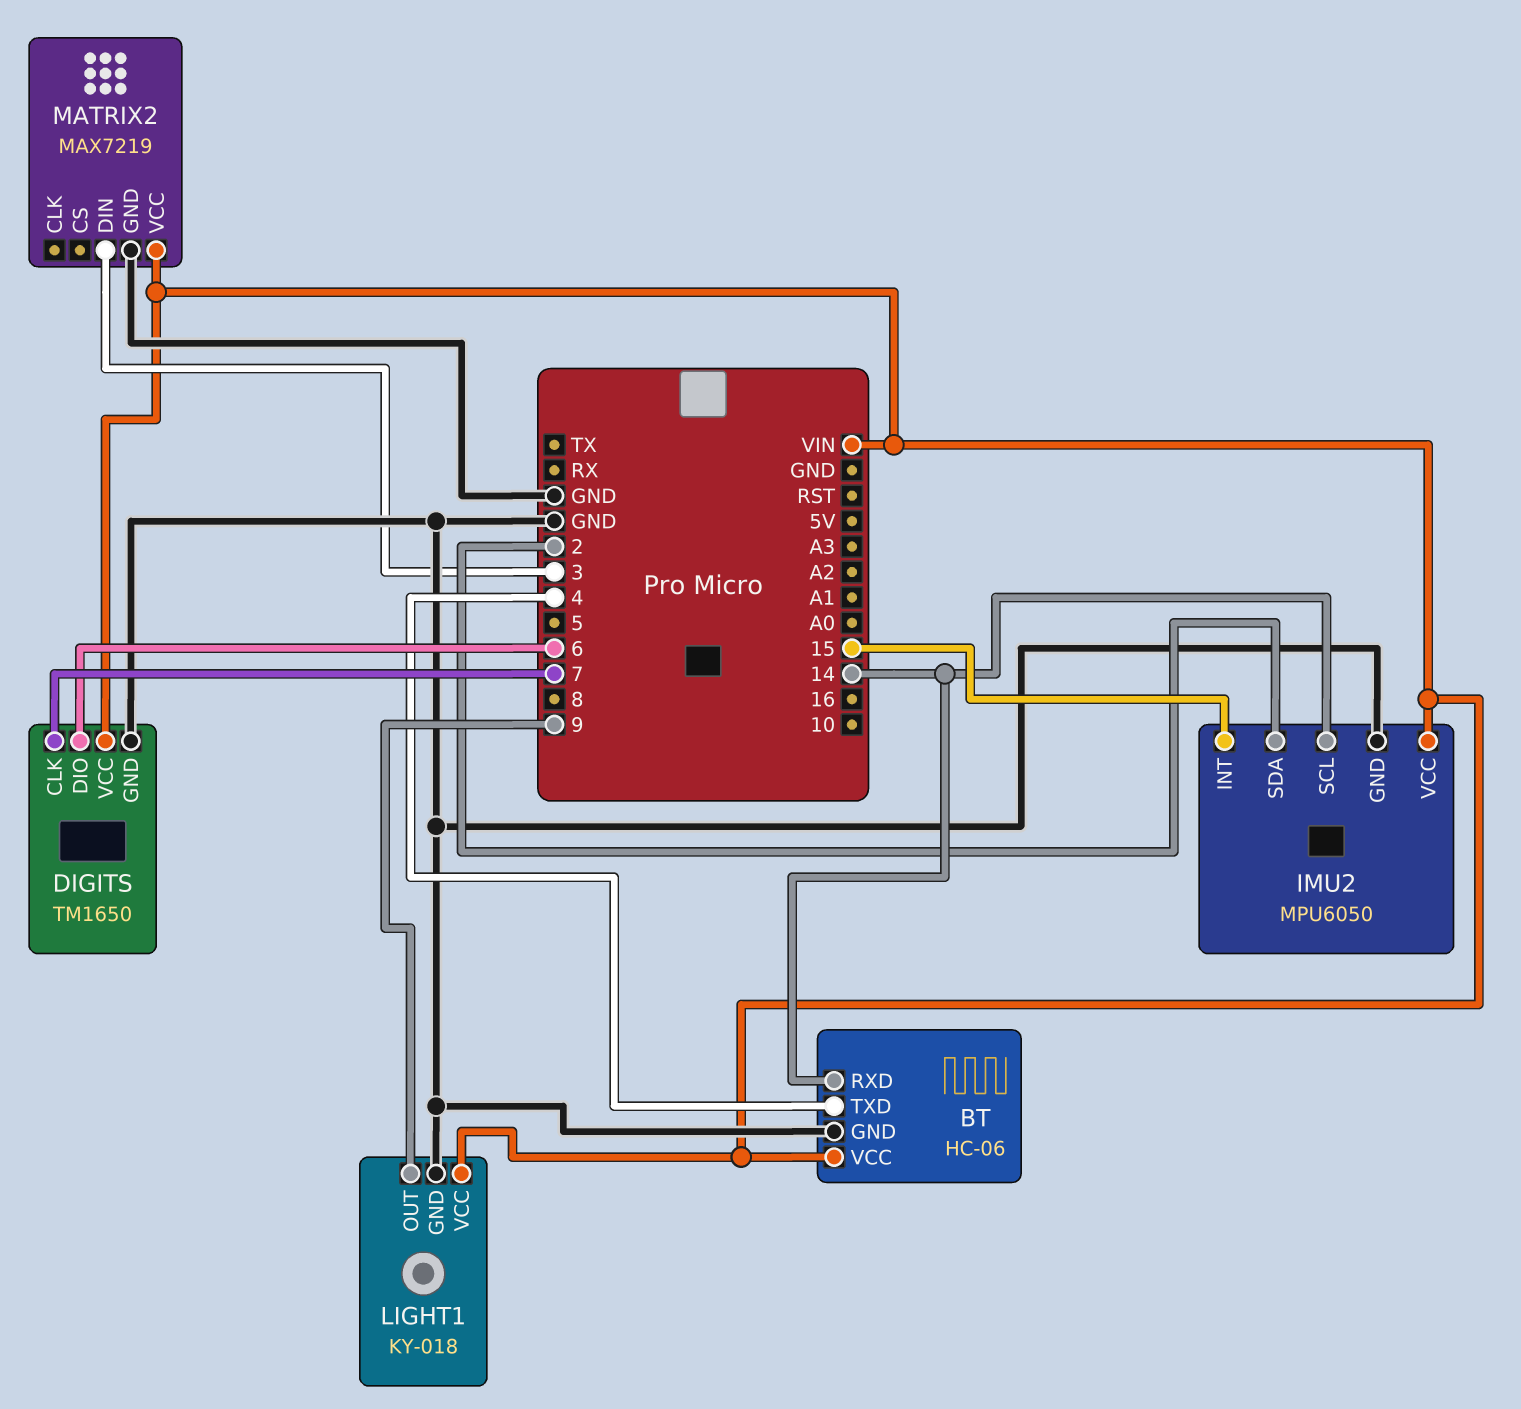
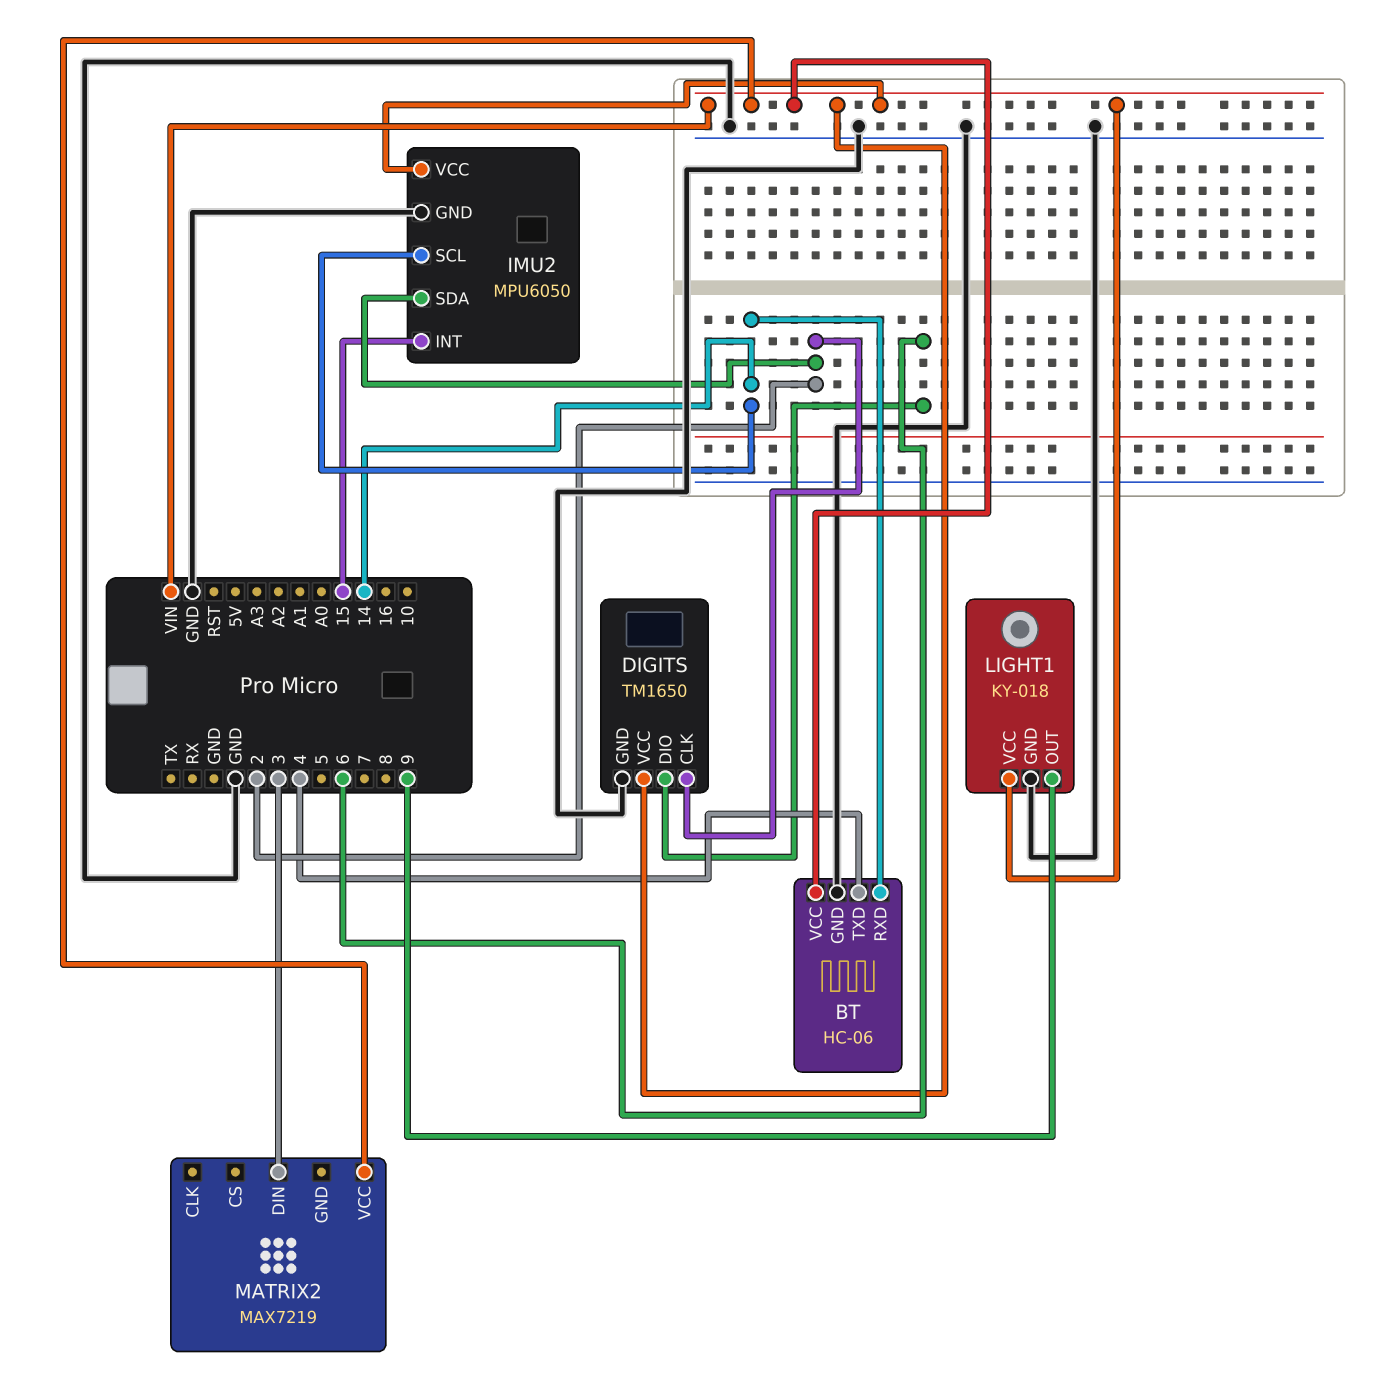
DIGITS pin CLK: 7 -> 2
MATRIX2 pin GND: GND -> none

